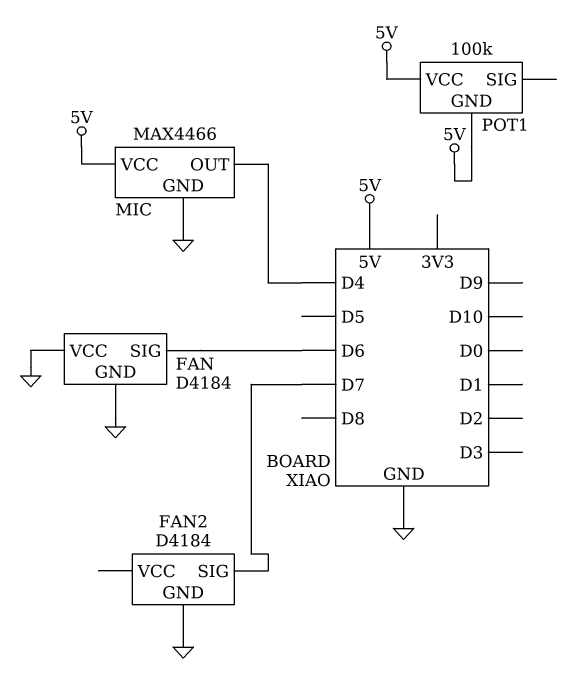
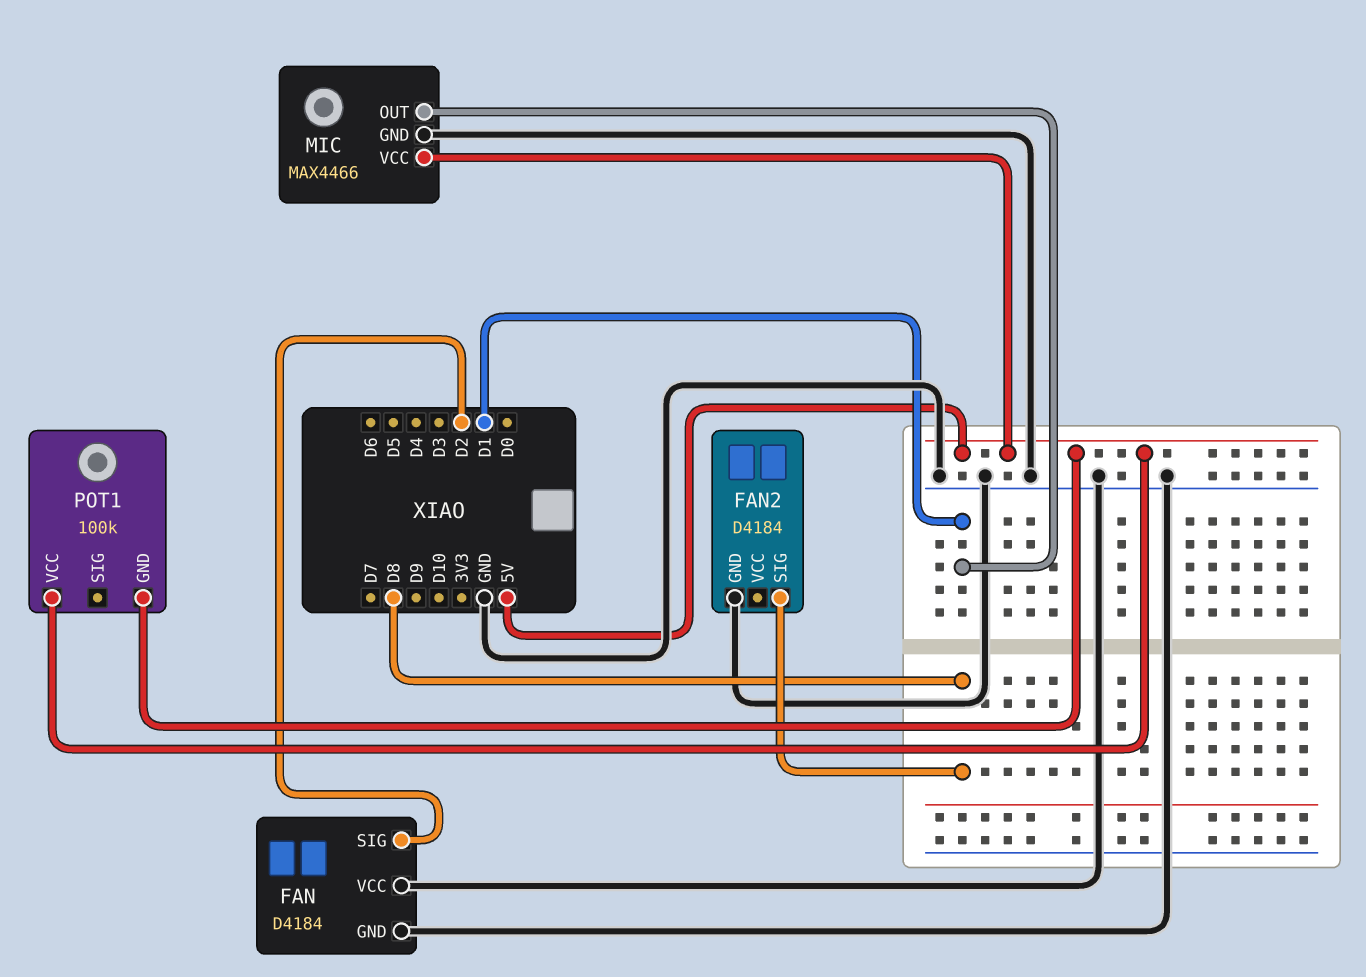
FAN pin SIG: D6 -> D2
FAN2 pin SIG: D7 -> D8
MIC pin OUT: D4 -> D1

